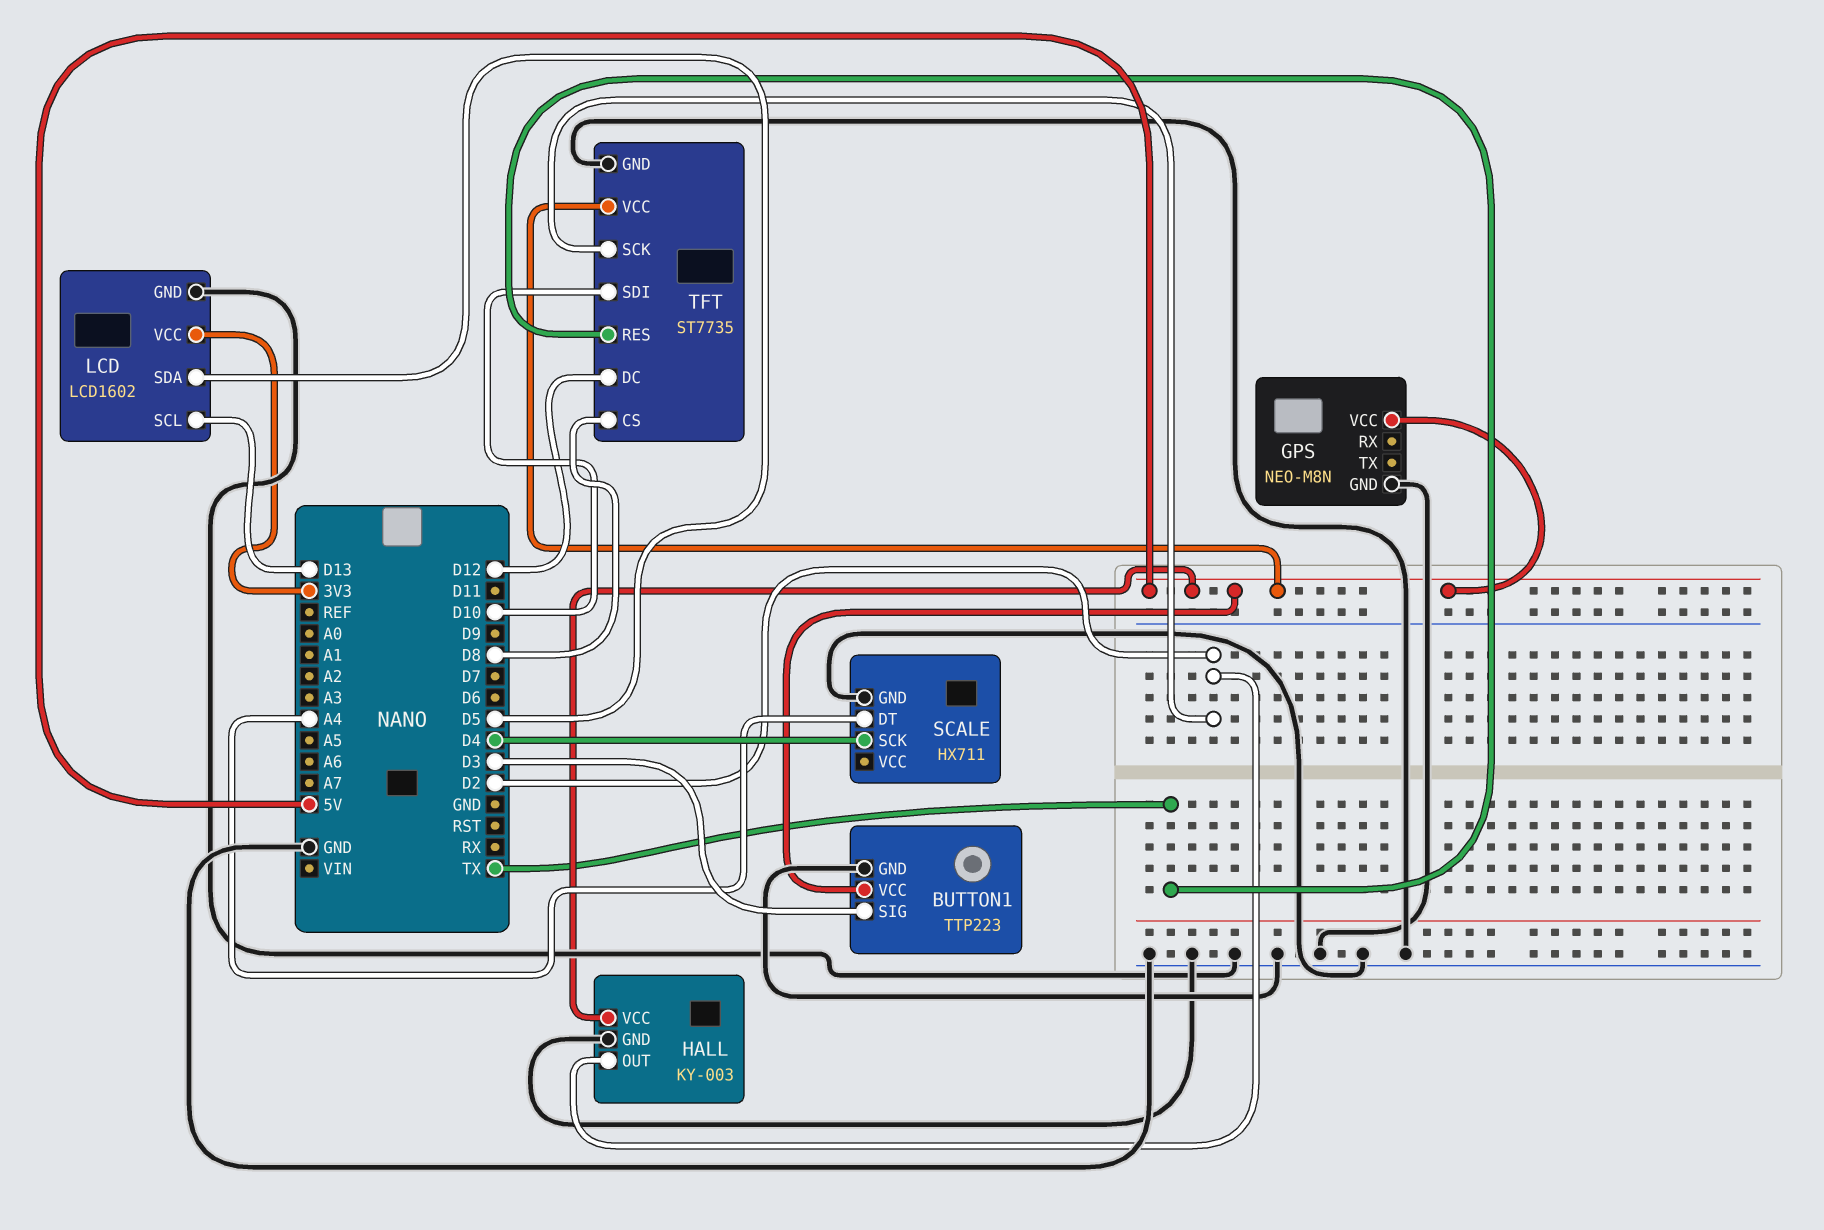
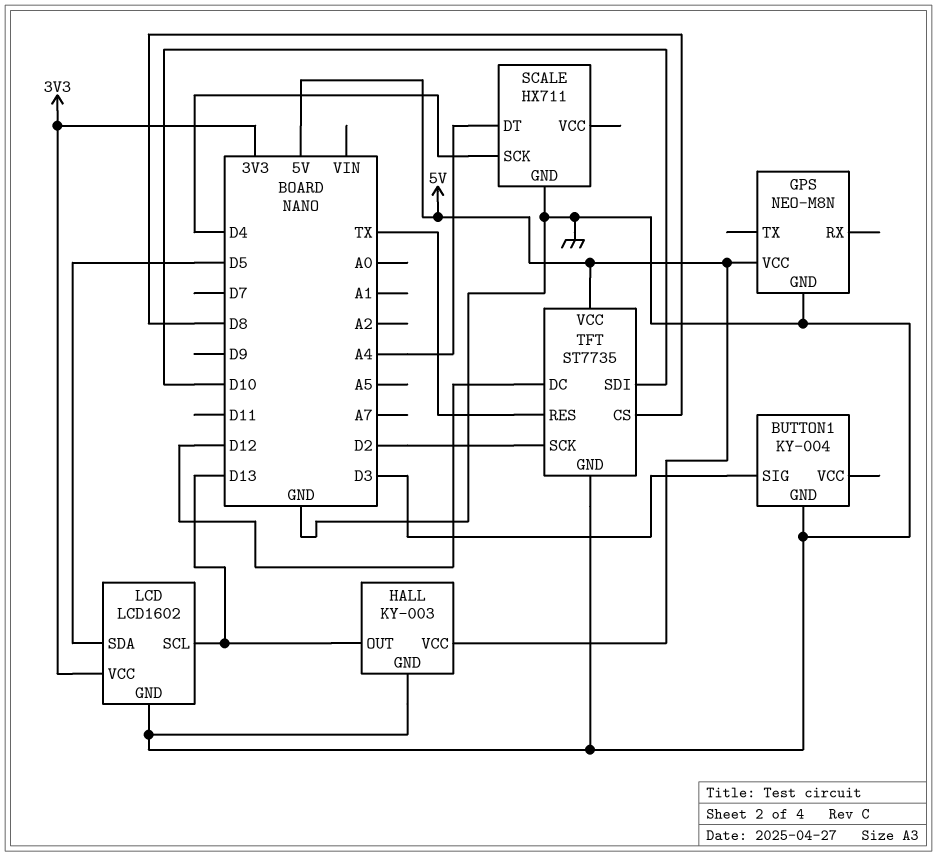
BUTTON1: TTP223 -> KY-004
BUTTON1 pin VCC: 5V -> none
HALL pin OUT: D2 -> D13

